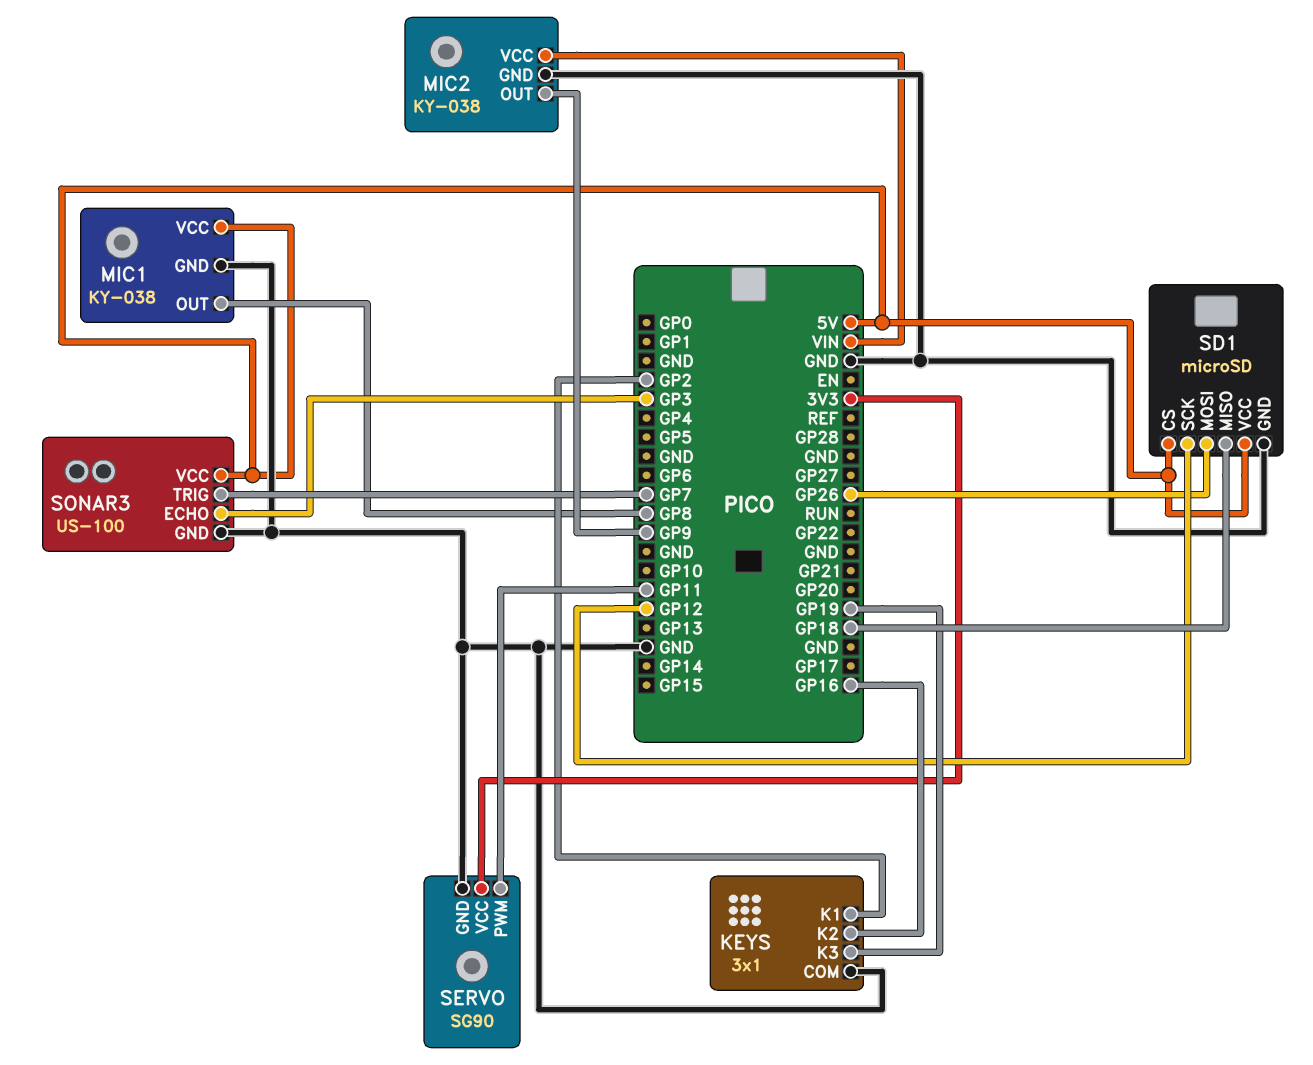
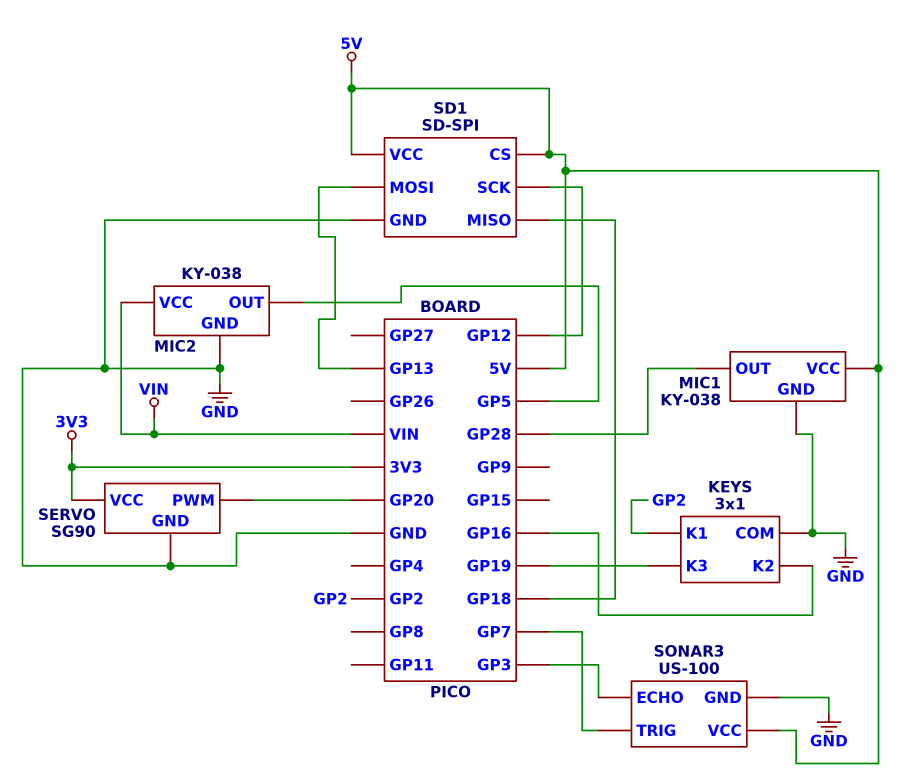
MIC1 pin OUT: GP8 -> GP28
MIC2 pin OUT: GP9 -> GP5
SD1: microSD -> SD-SPI
SD1 pin MOSI: GP26 -> GP13
SERVO pin PWM: GP11 -> GP20

